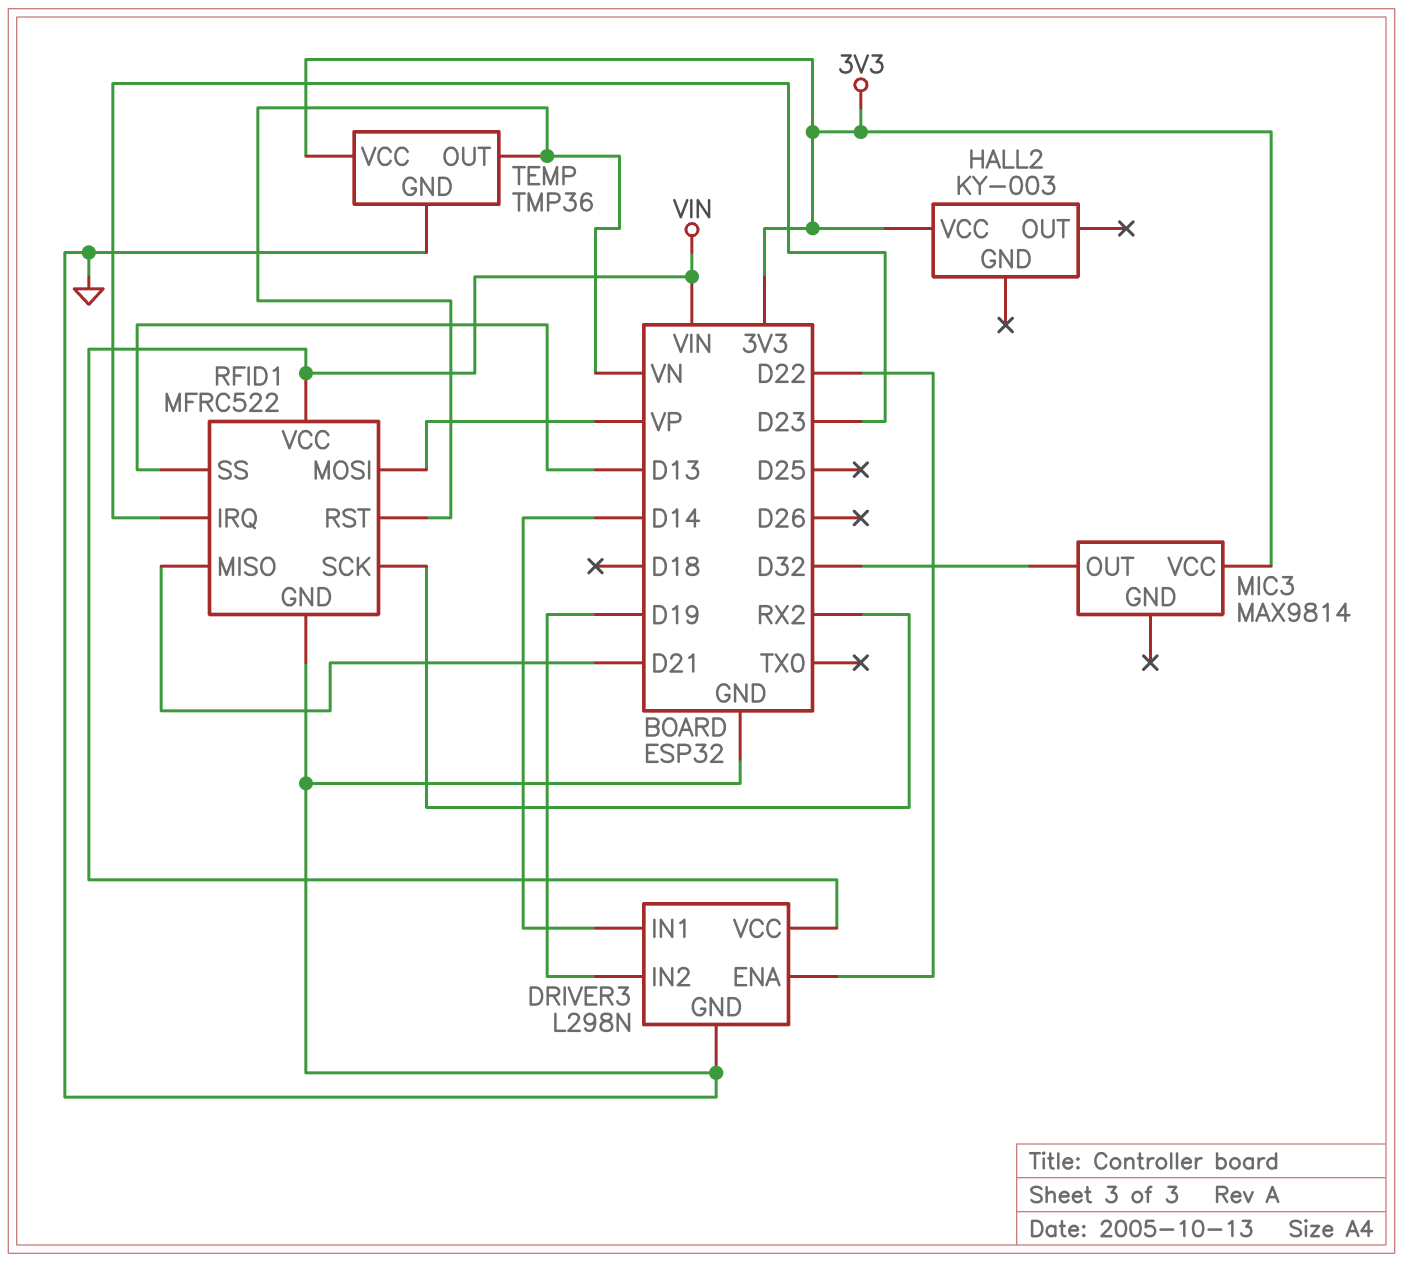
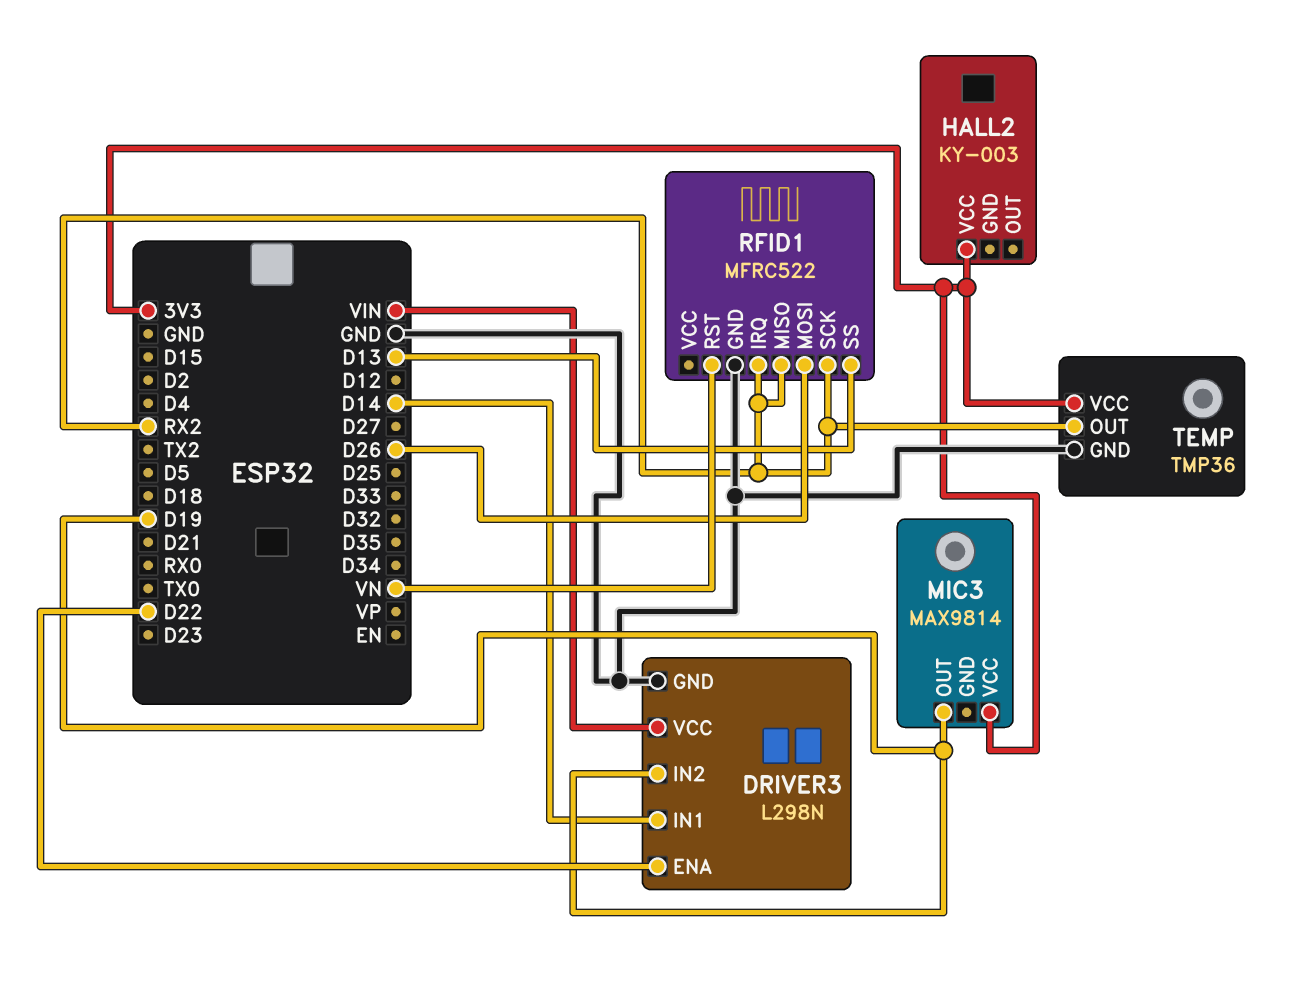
MIC3 pin OUT: D32 -> D19
RFID1 pin IRQ: D23 -> RX2
RFID1 pin MISO: D21 -> RX2
RFID1 pin MOSI: VP -> D26
RFID1 pin VCC: VIN -> none
TEMP pin OUT: VN -> RX2

